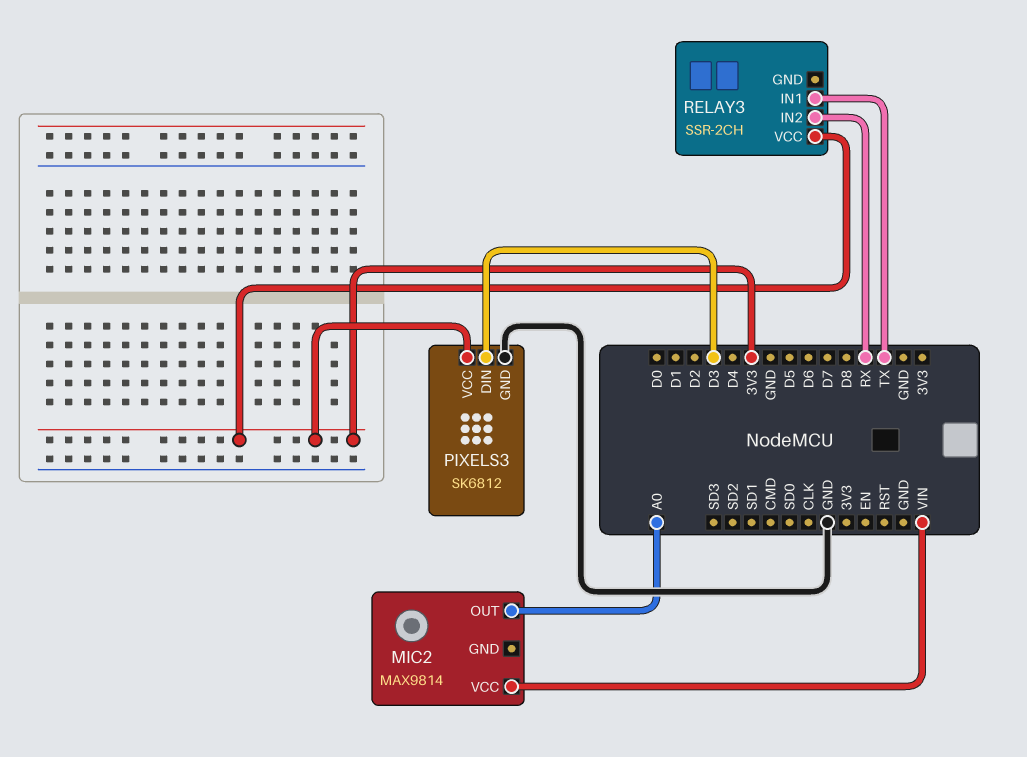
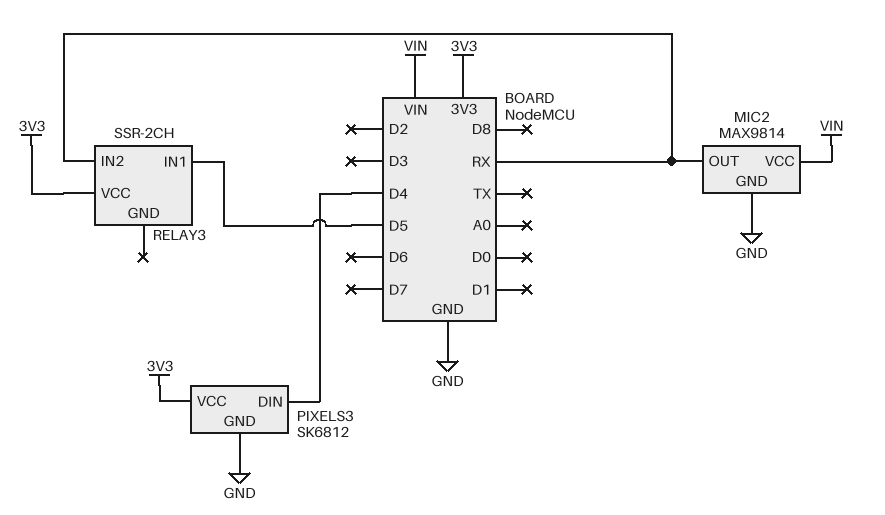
MIC2 pin GND: none -> GND
MIC2 pin OUT: A0 -> RX
PIXELS3 pin DIN: D3 -> D4
RELAY3 pin IN1: TX -> D5

